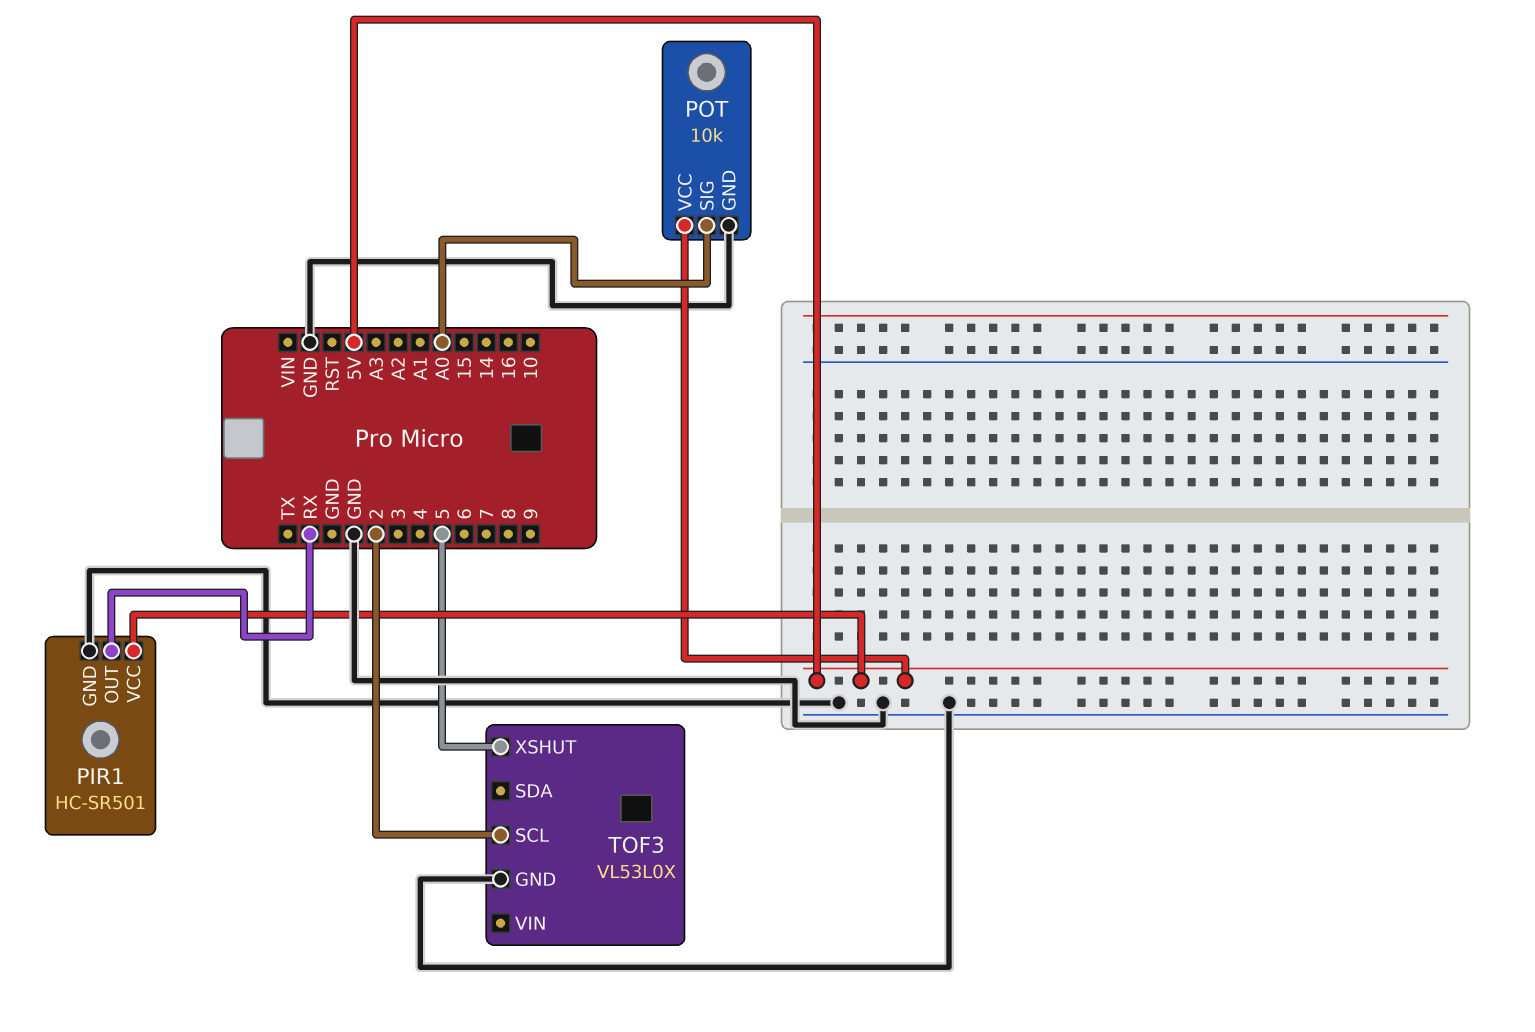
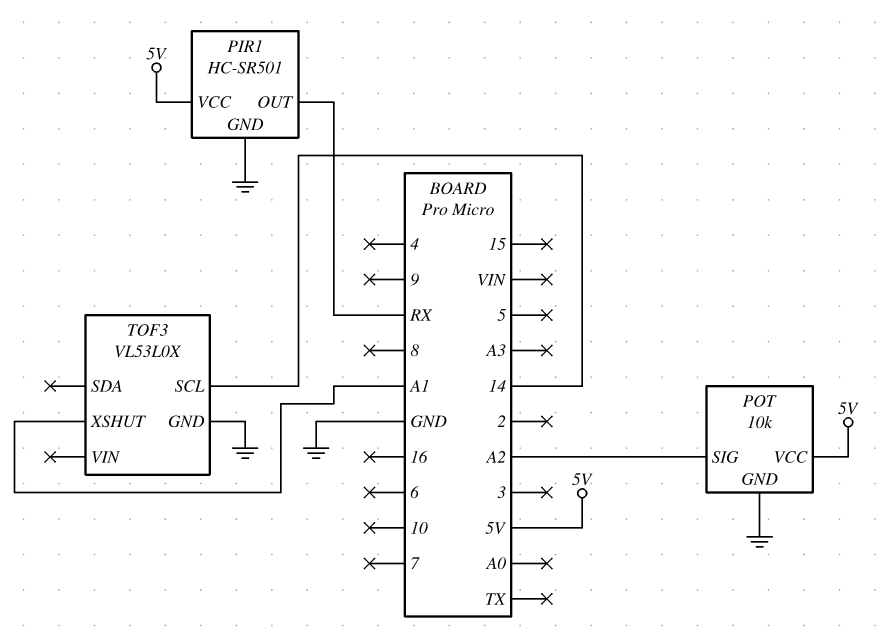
POT pin SIG: A0 -> A2
TOF3 pin SCL: 2 -> 14
TOF3 pin XSHUT: 5 -> A1

